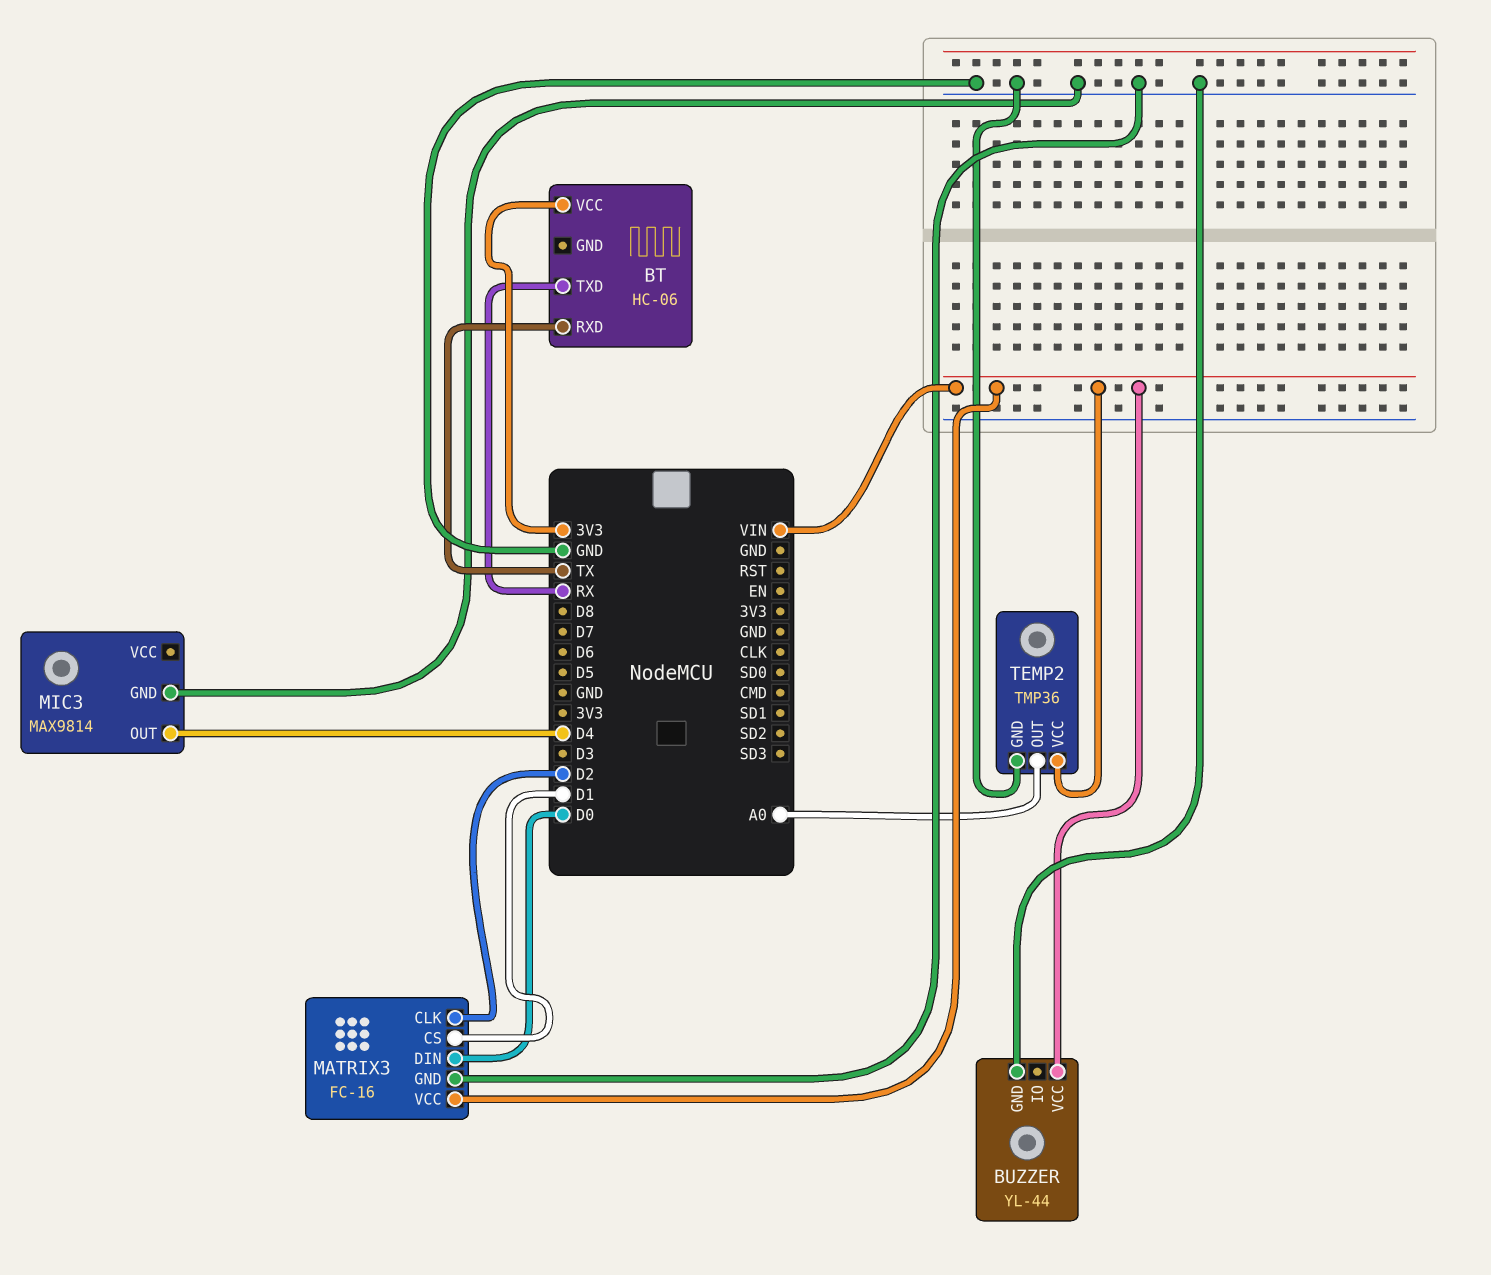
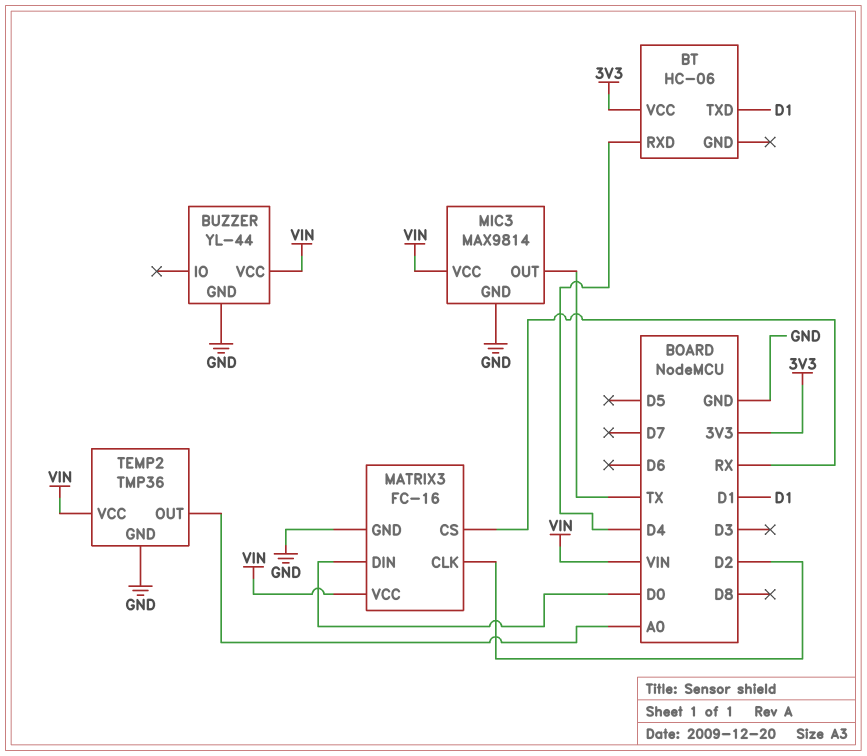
BT pin RXD: TX -> D4
BT pin TXD: RX -> D1
MATRIX3 pin CS: D1 -> RX
MIC3 pin OUT: D4 -> TX
MIC3 pin VCC: none -> VIN

